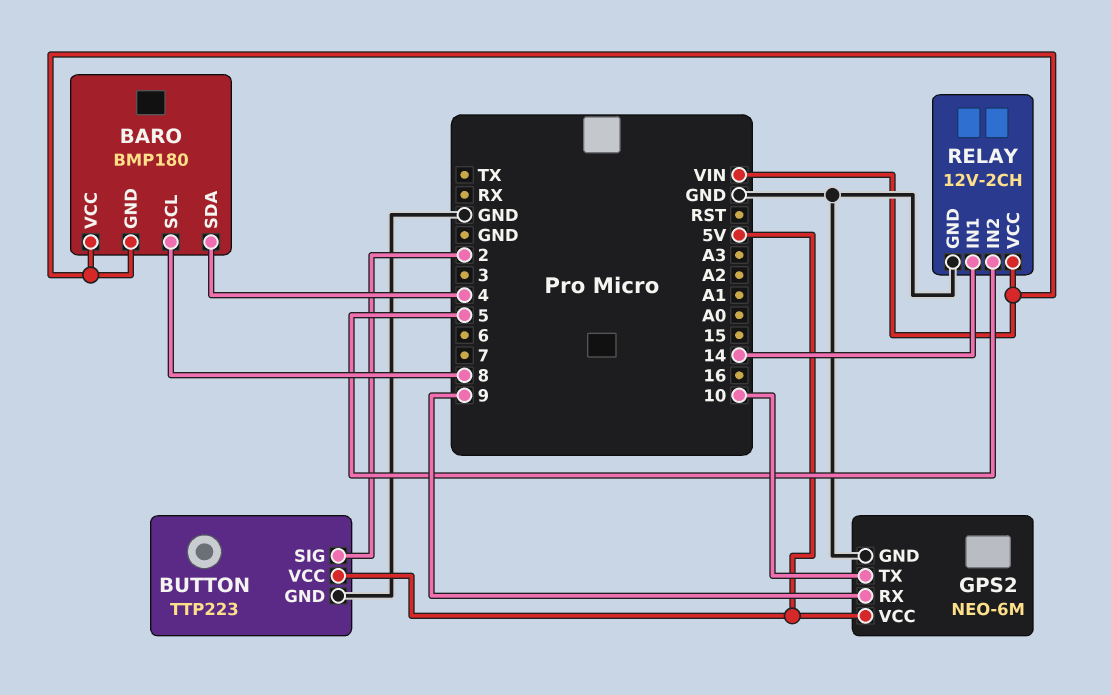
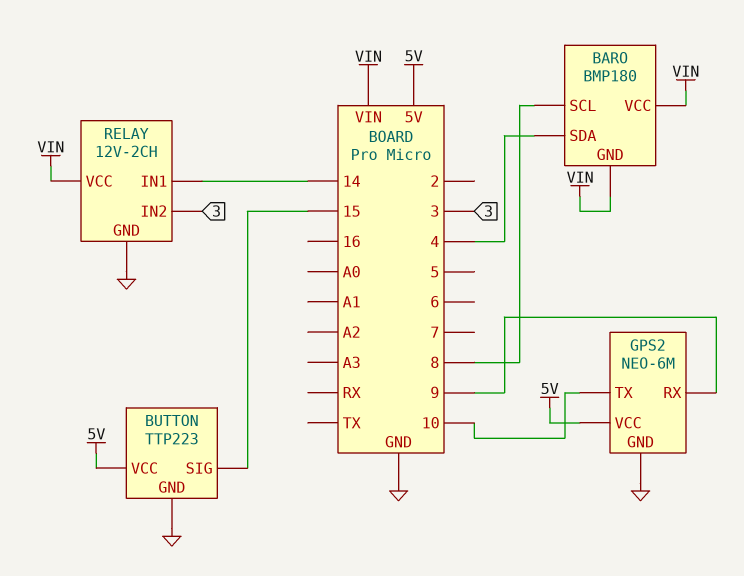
BUTTON pin SIG: 2 -> 15
RELAY pin IN2: 5 -> 3

